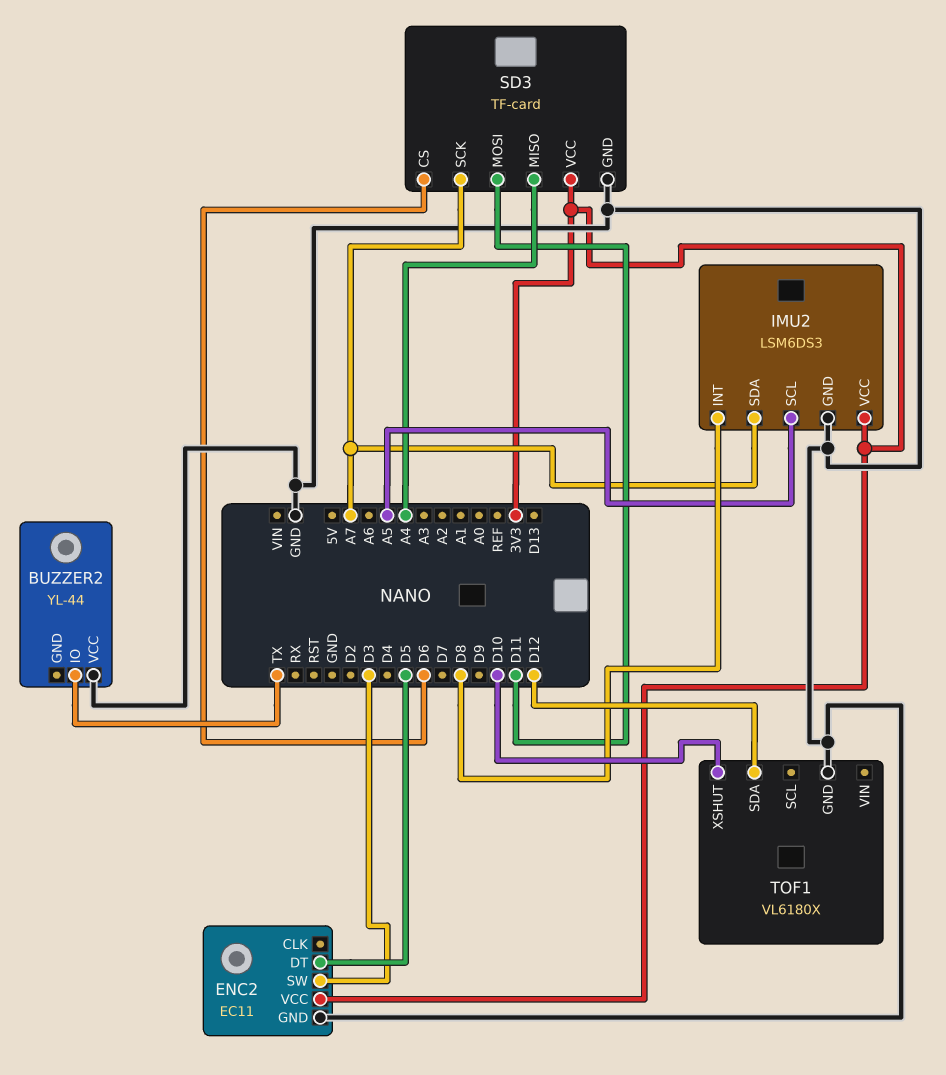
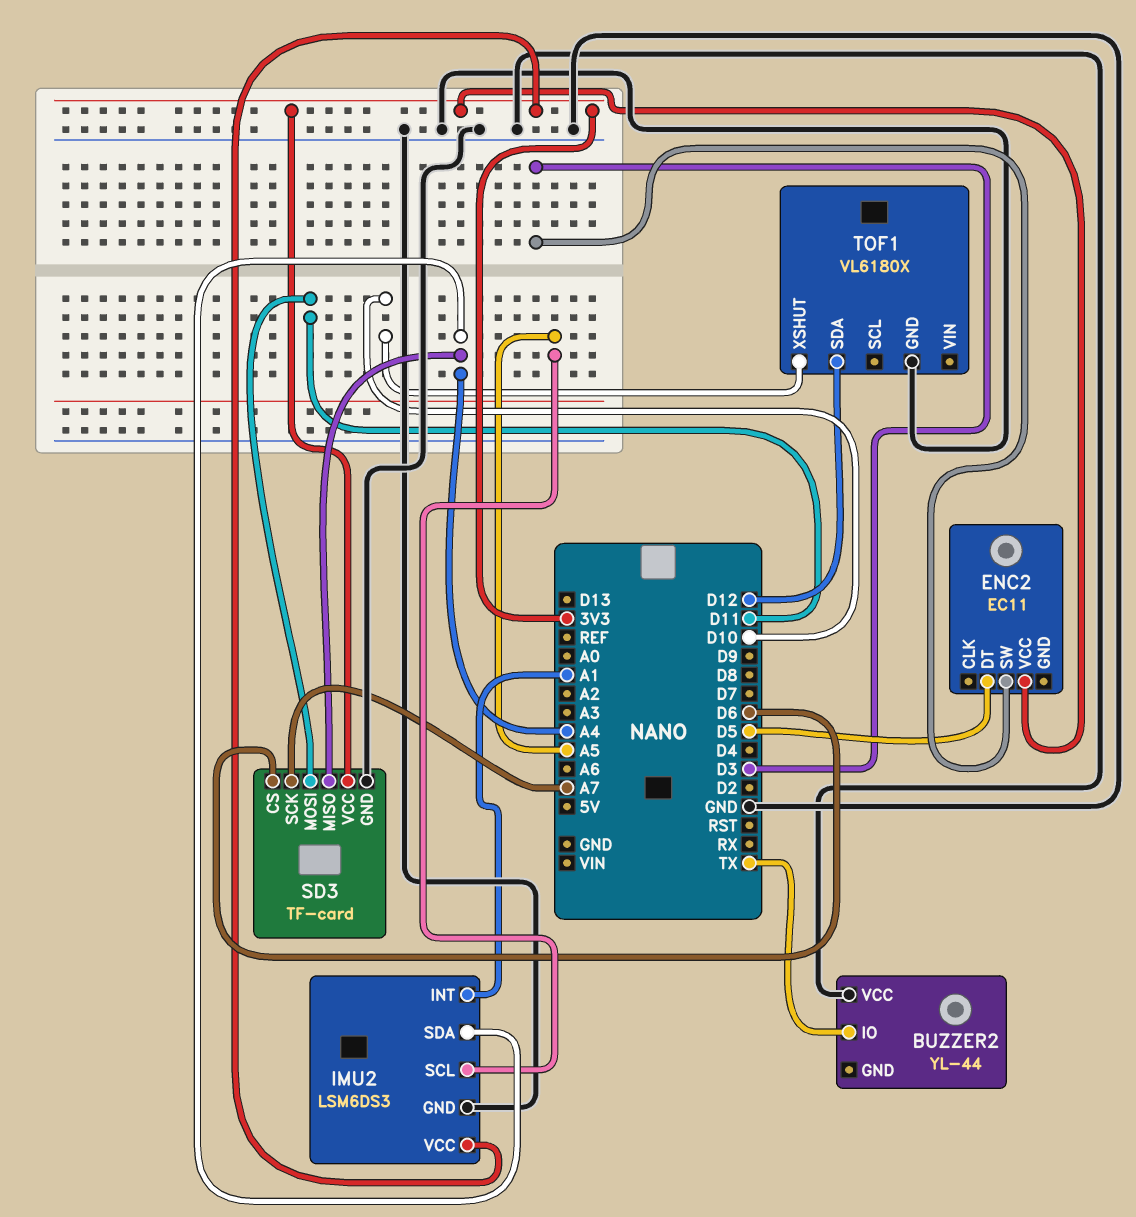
ENC2 pin GND: GND -> none
IMU2 pin INT: D8 -> A1
IMU2 pin SDA: A7 -> A4

